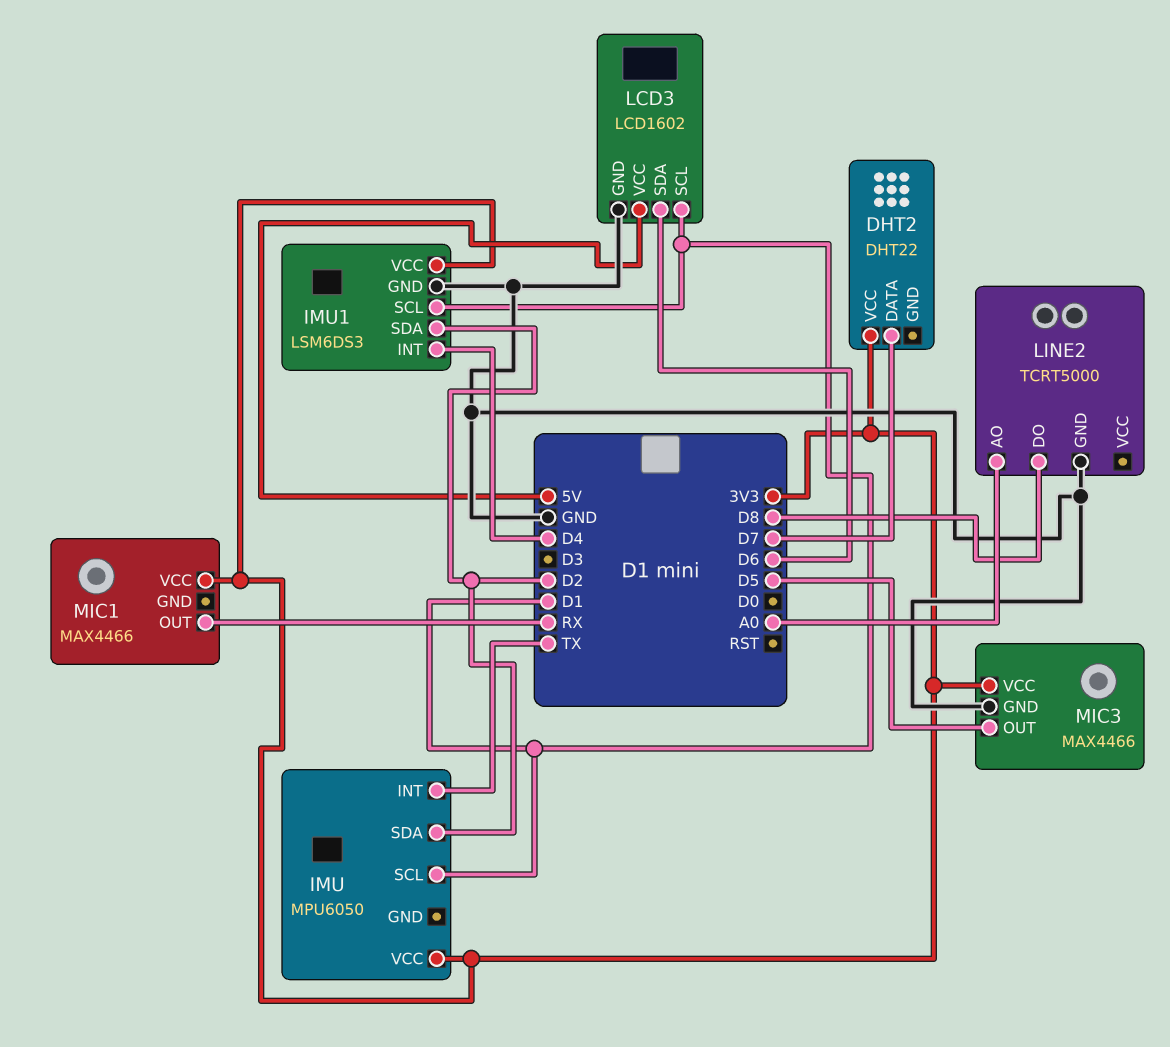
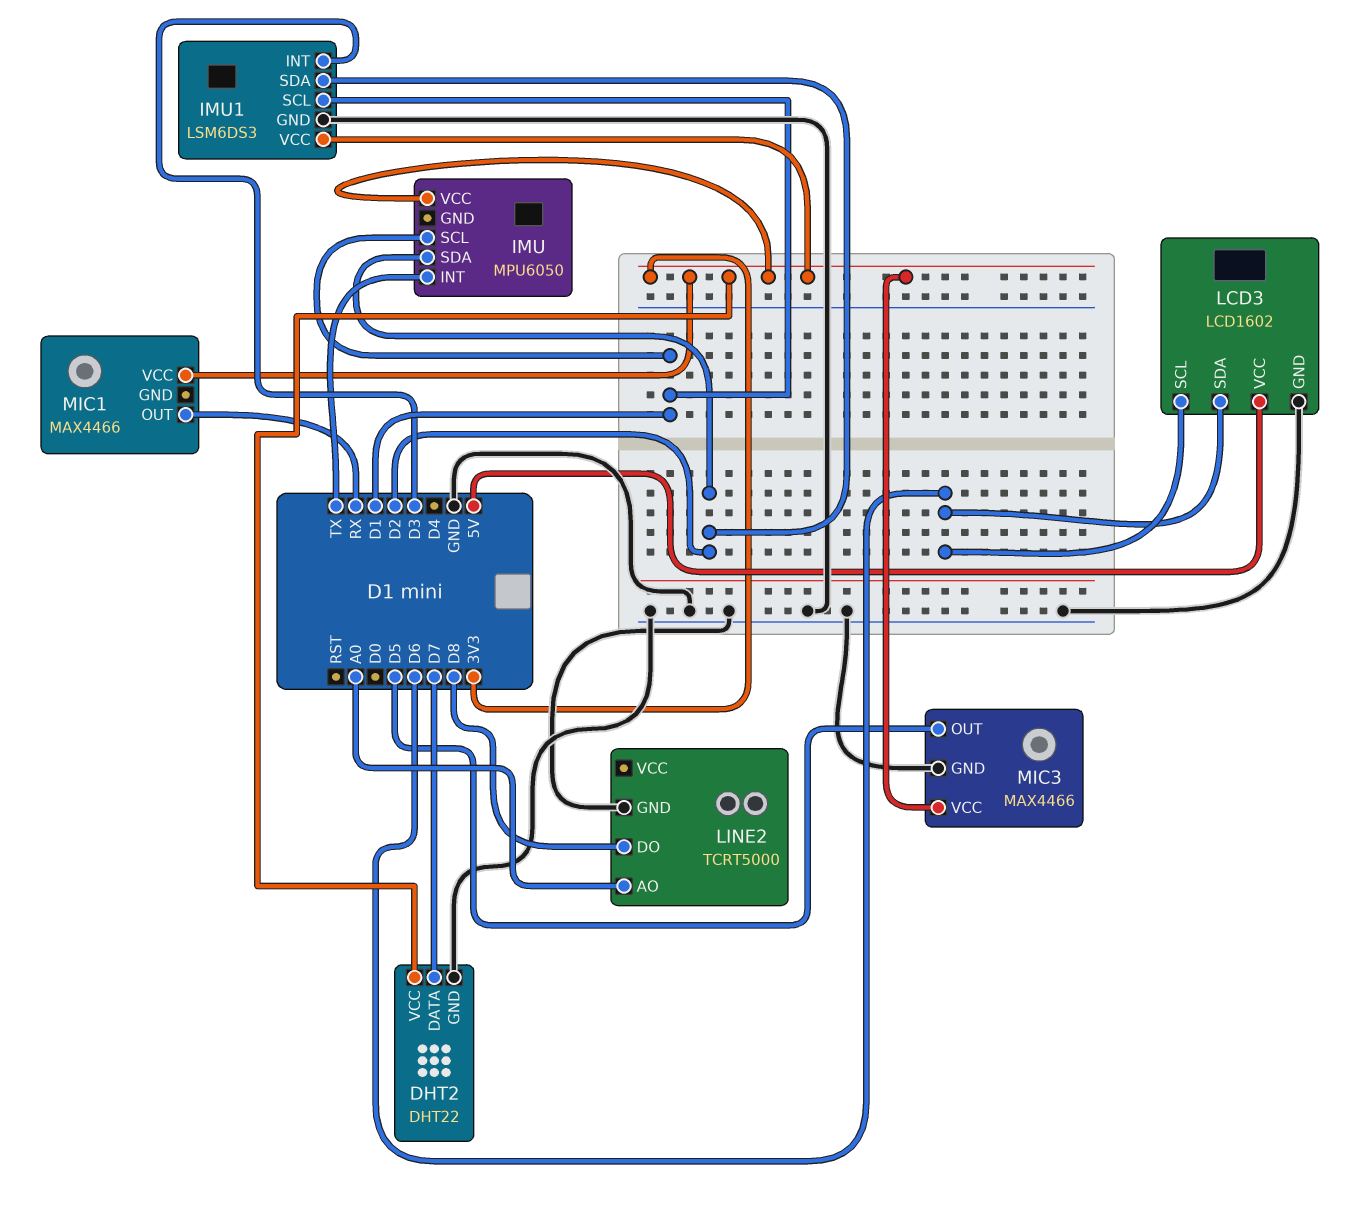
DHT2 pin GND: none -> GND
IMU1 pin INT: D4 -> D3
LCD3 pin SCL: D1 -> D6

